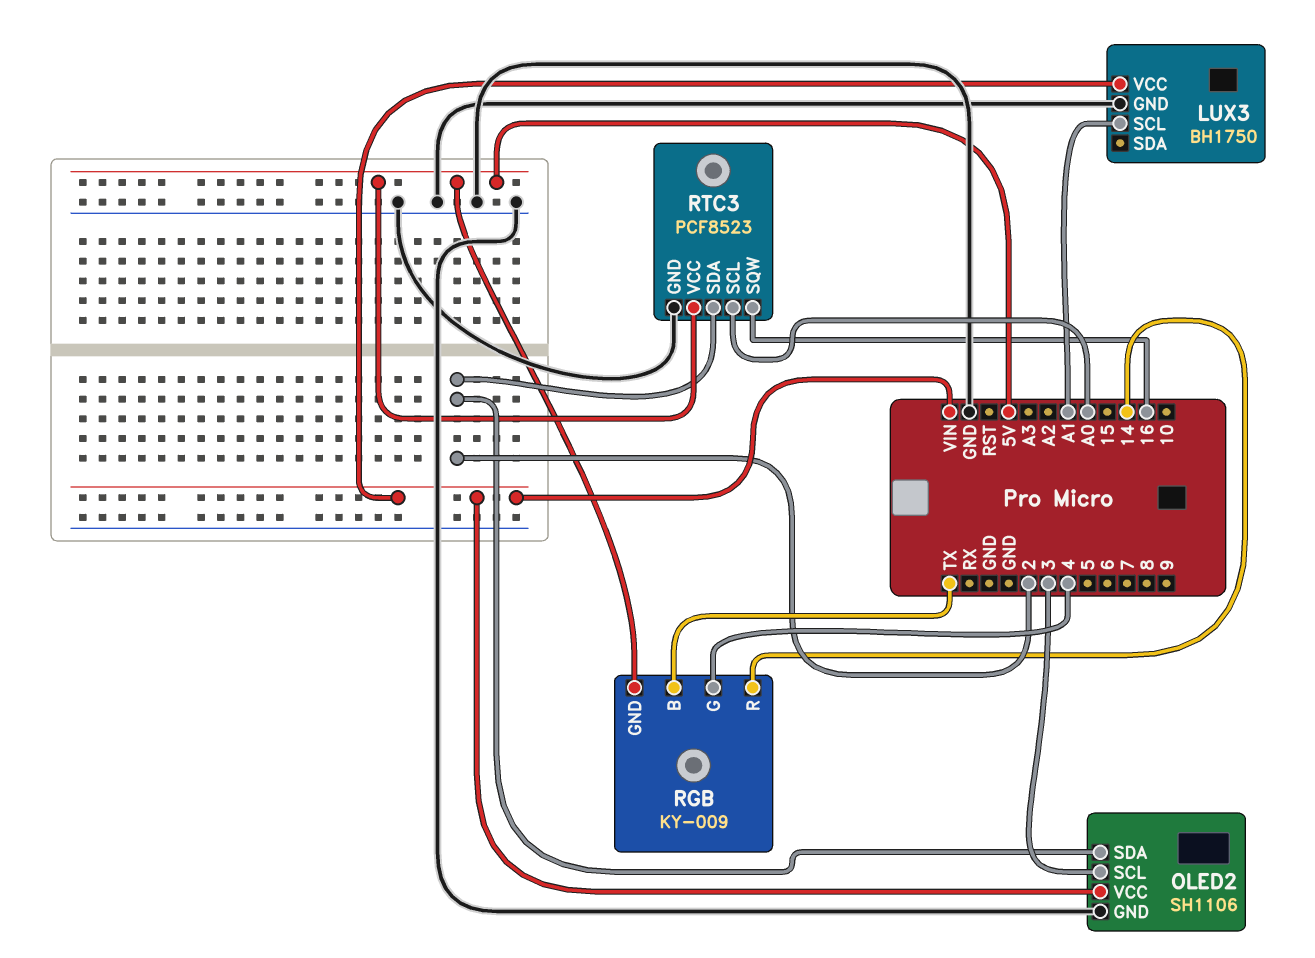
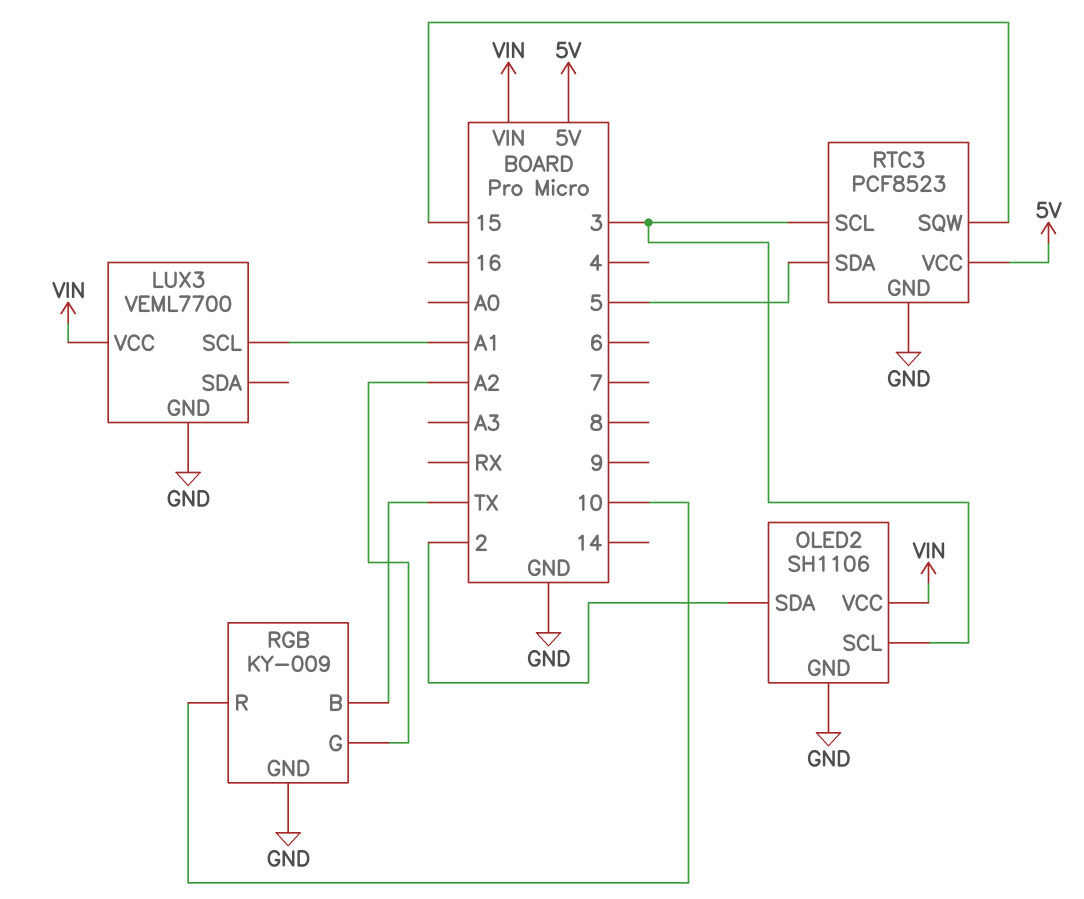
LUX3: BH1750 -> VEML7700
RGB pin G: 4 -> A2
RGB pin GND: 5V -> GND
RGB pin R: 14 -> 10
RTC3 pin SCL: A0 -> 3
RTC3 pin SDA: 2 -> 5
RTC3 pin SQW: 16 -> 15

